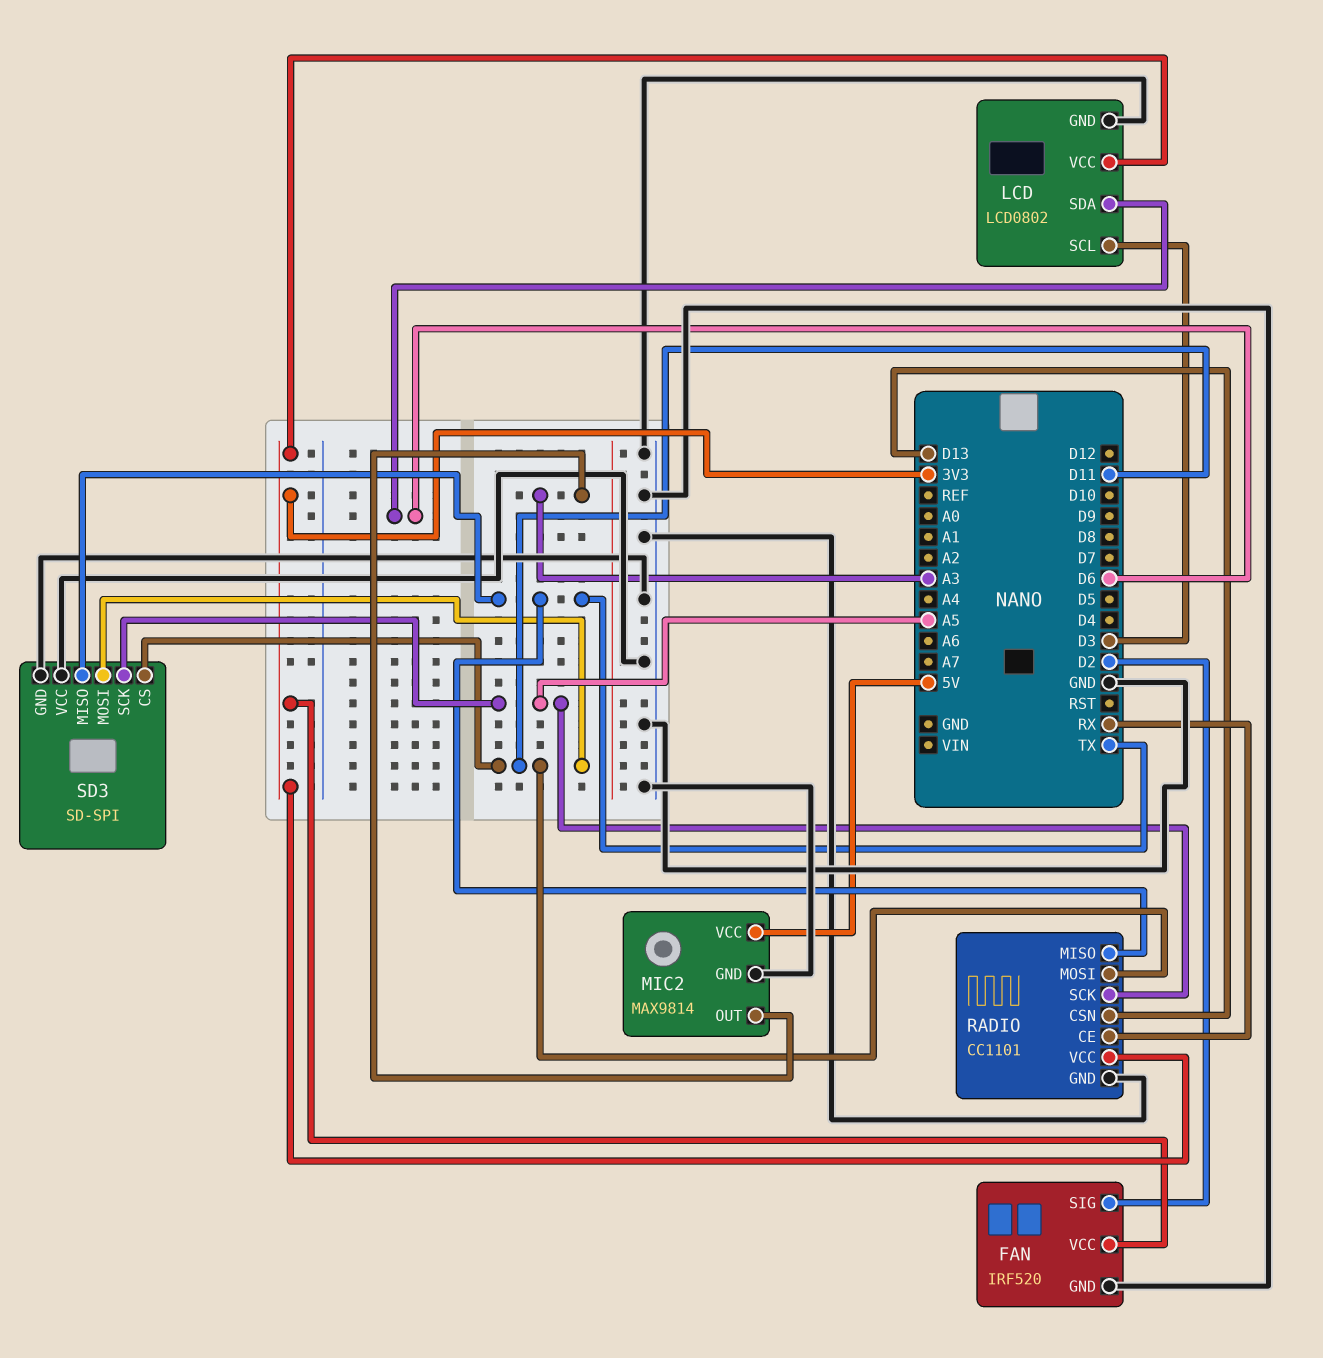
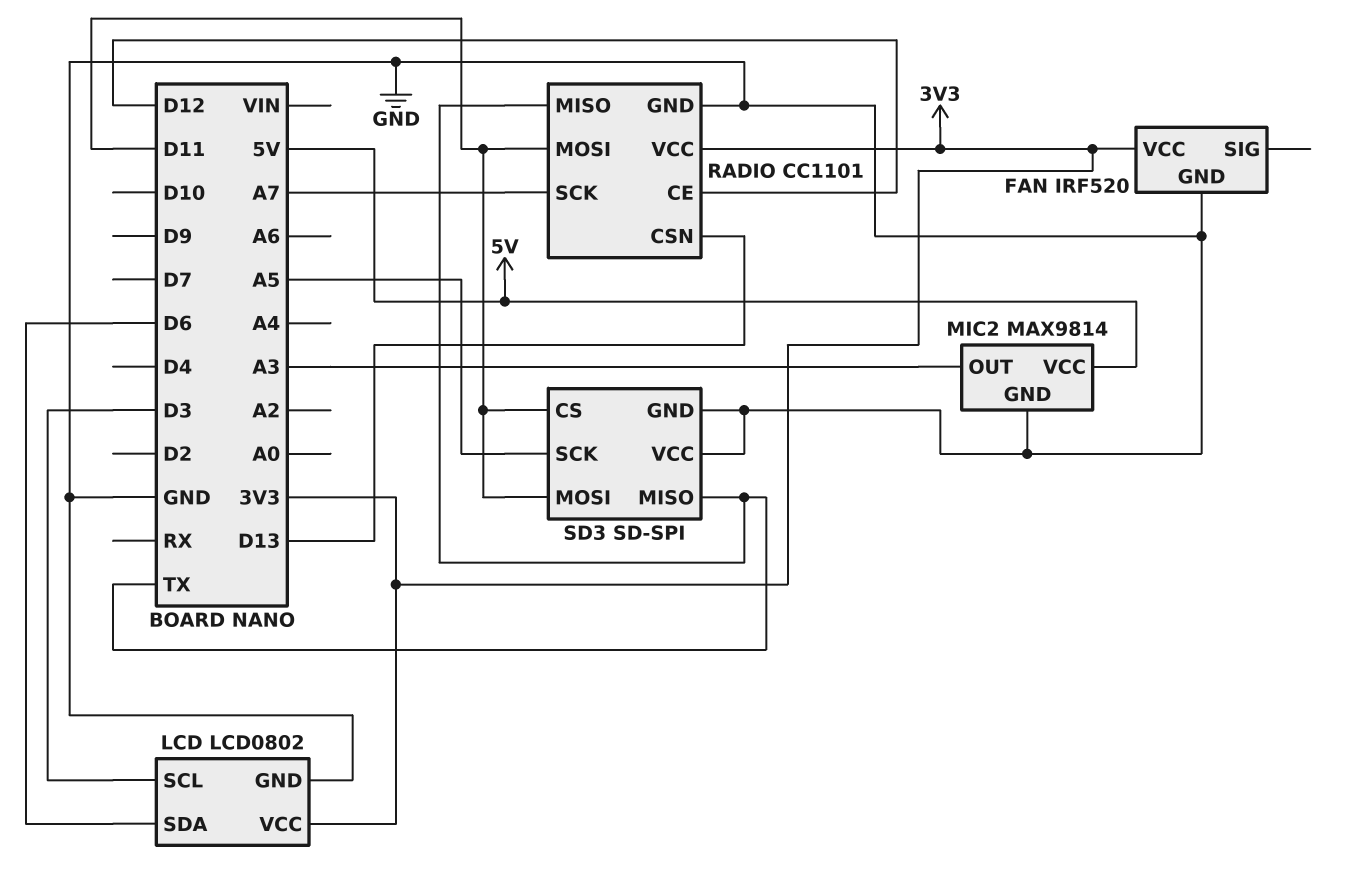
FAN pin SIG: D2 -> none
RADIO pin CE: RX -> D12
RADIO pin SCK: A5 -> A7

